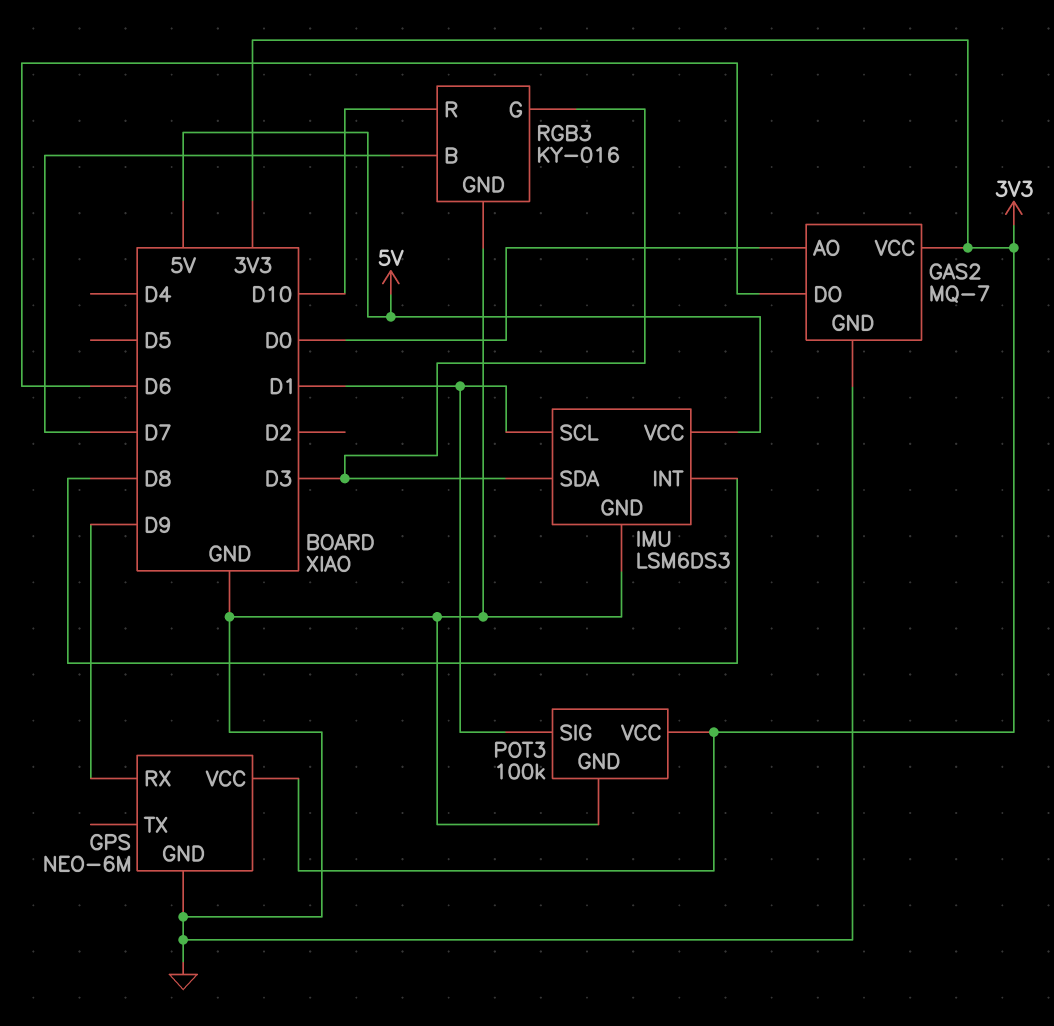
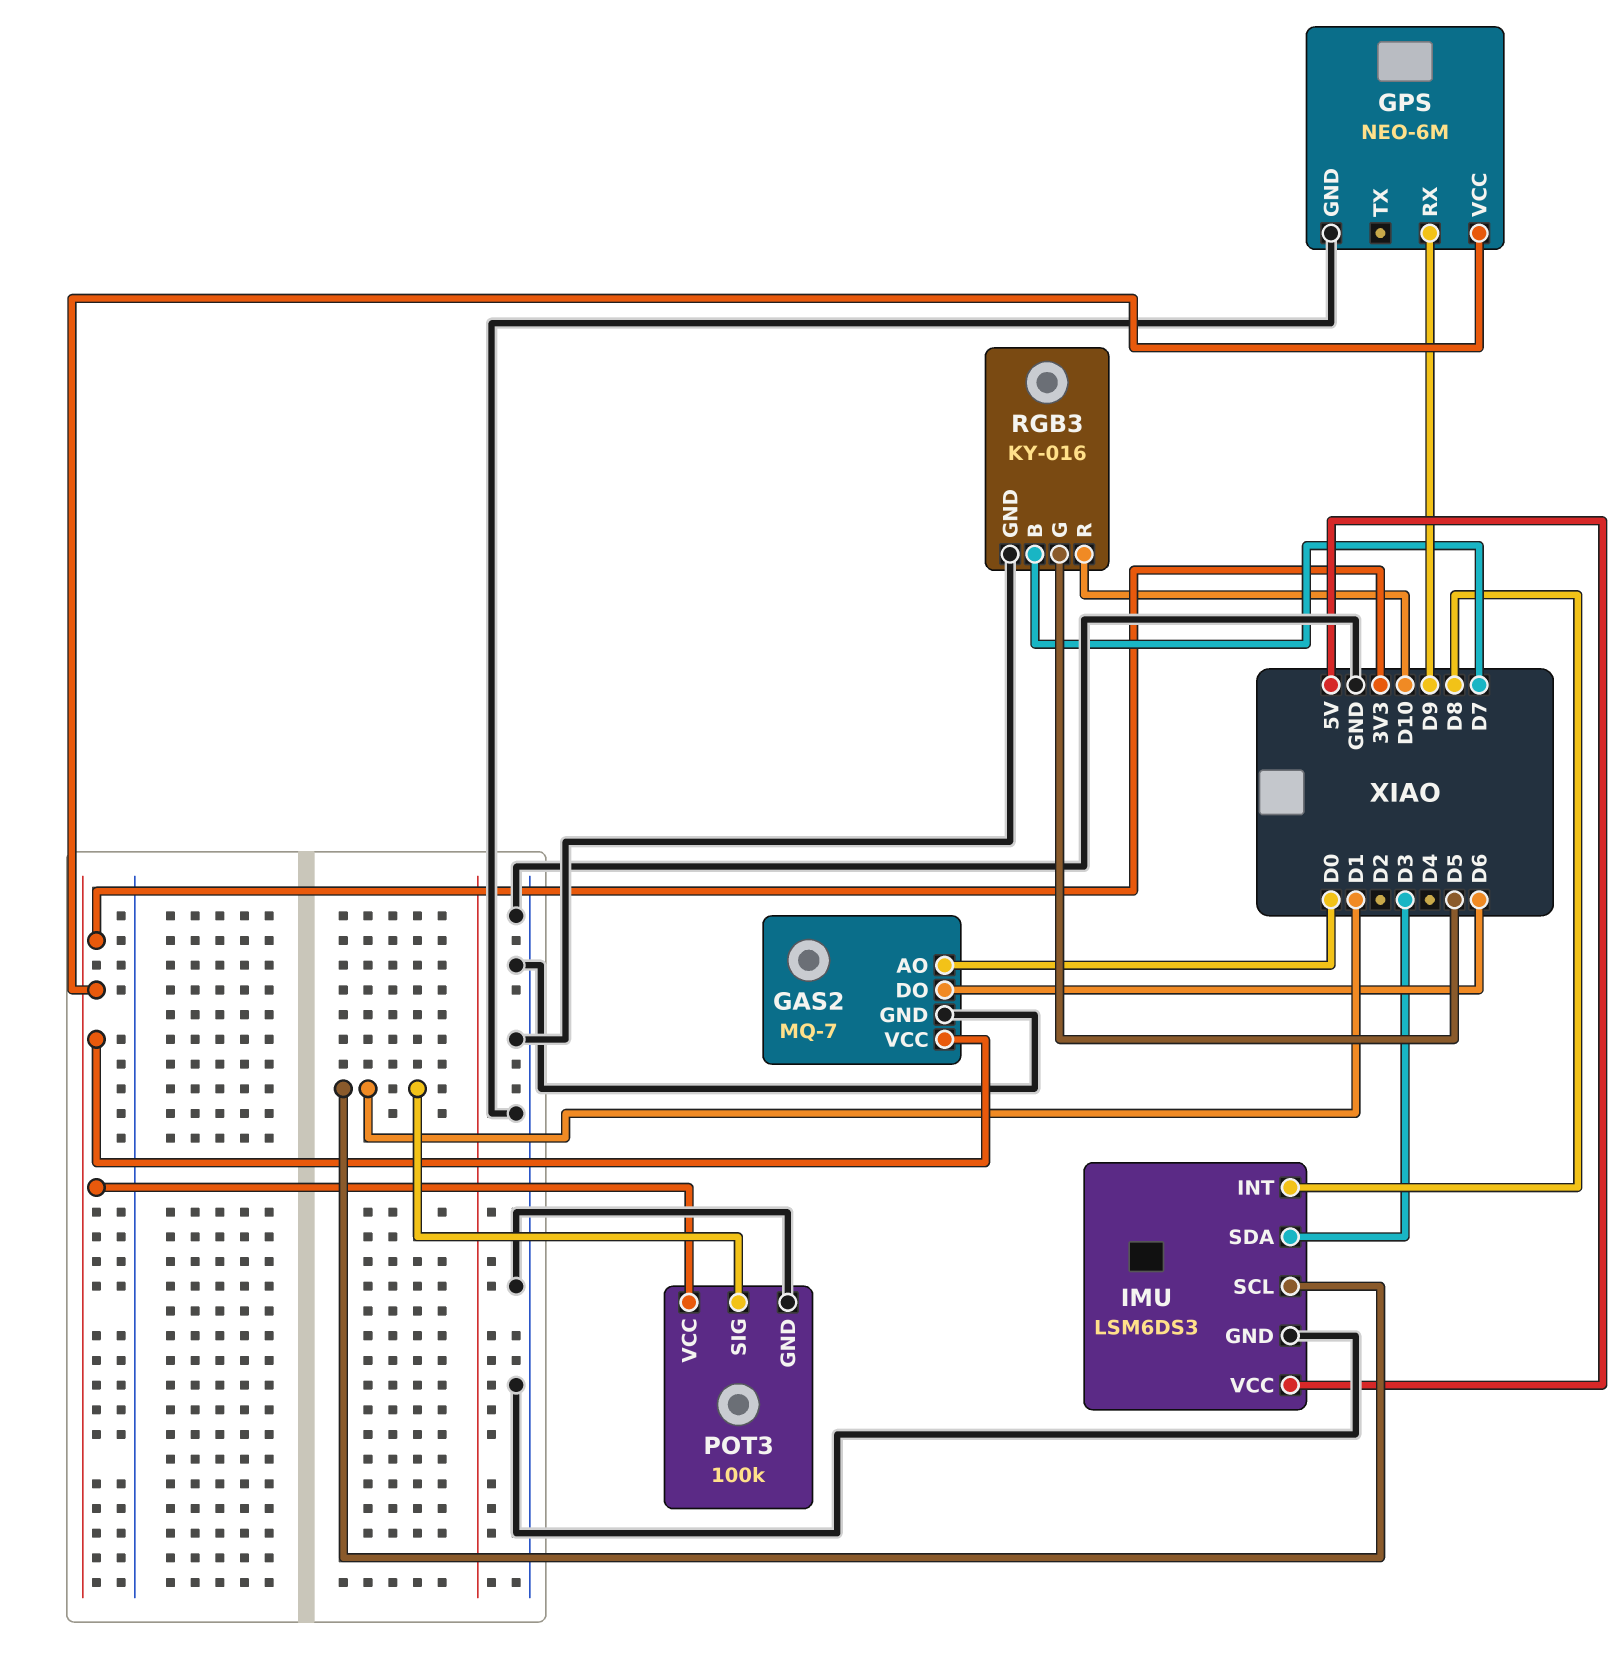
RGB3 pin G: D3 -> D5

